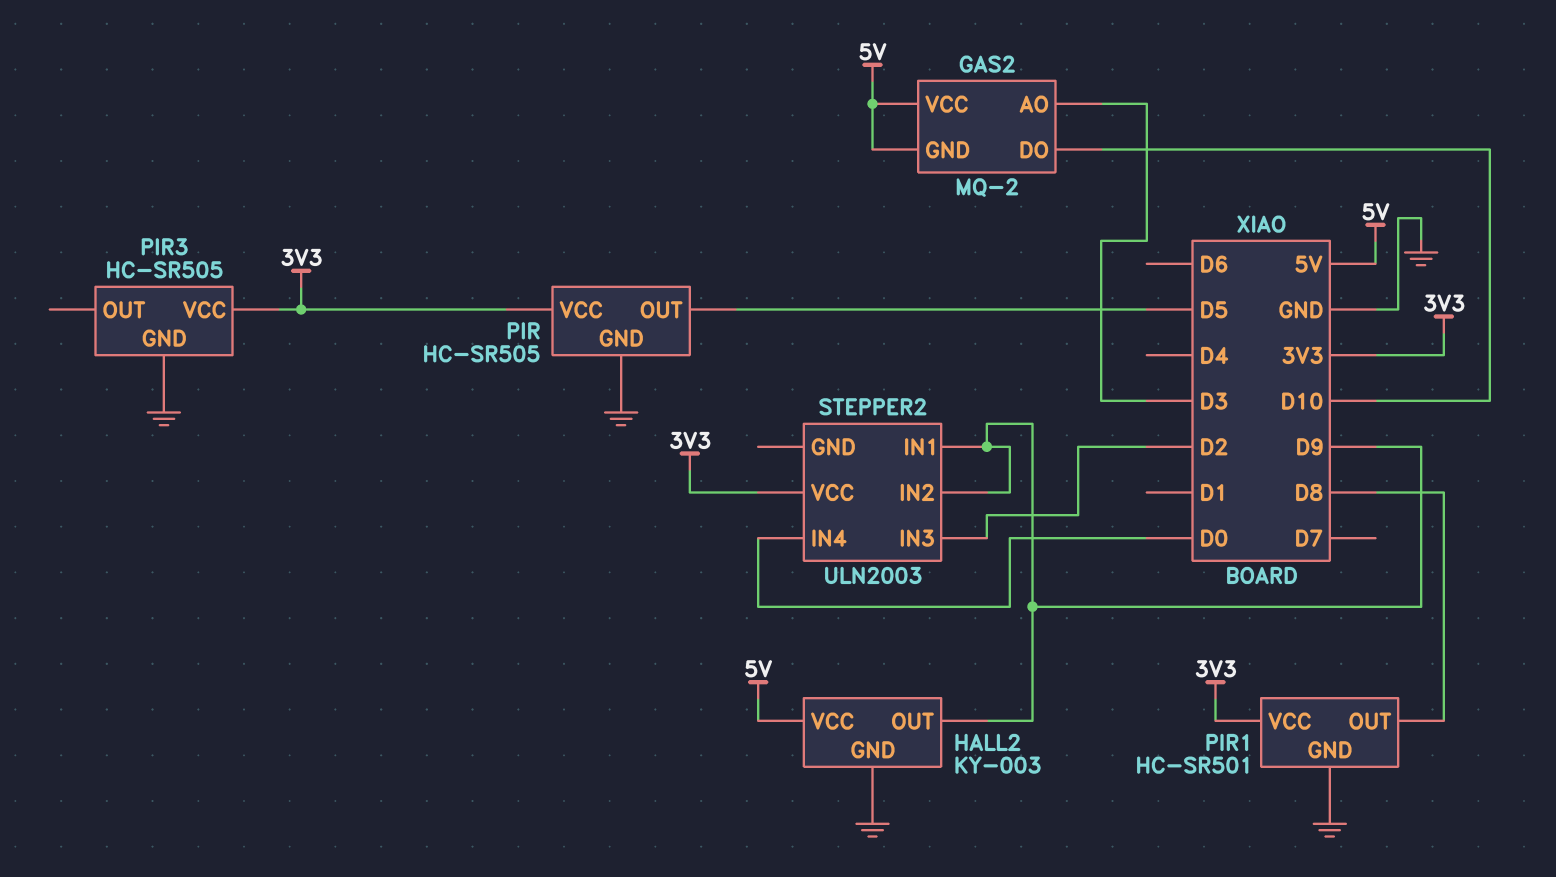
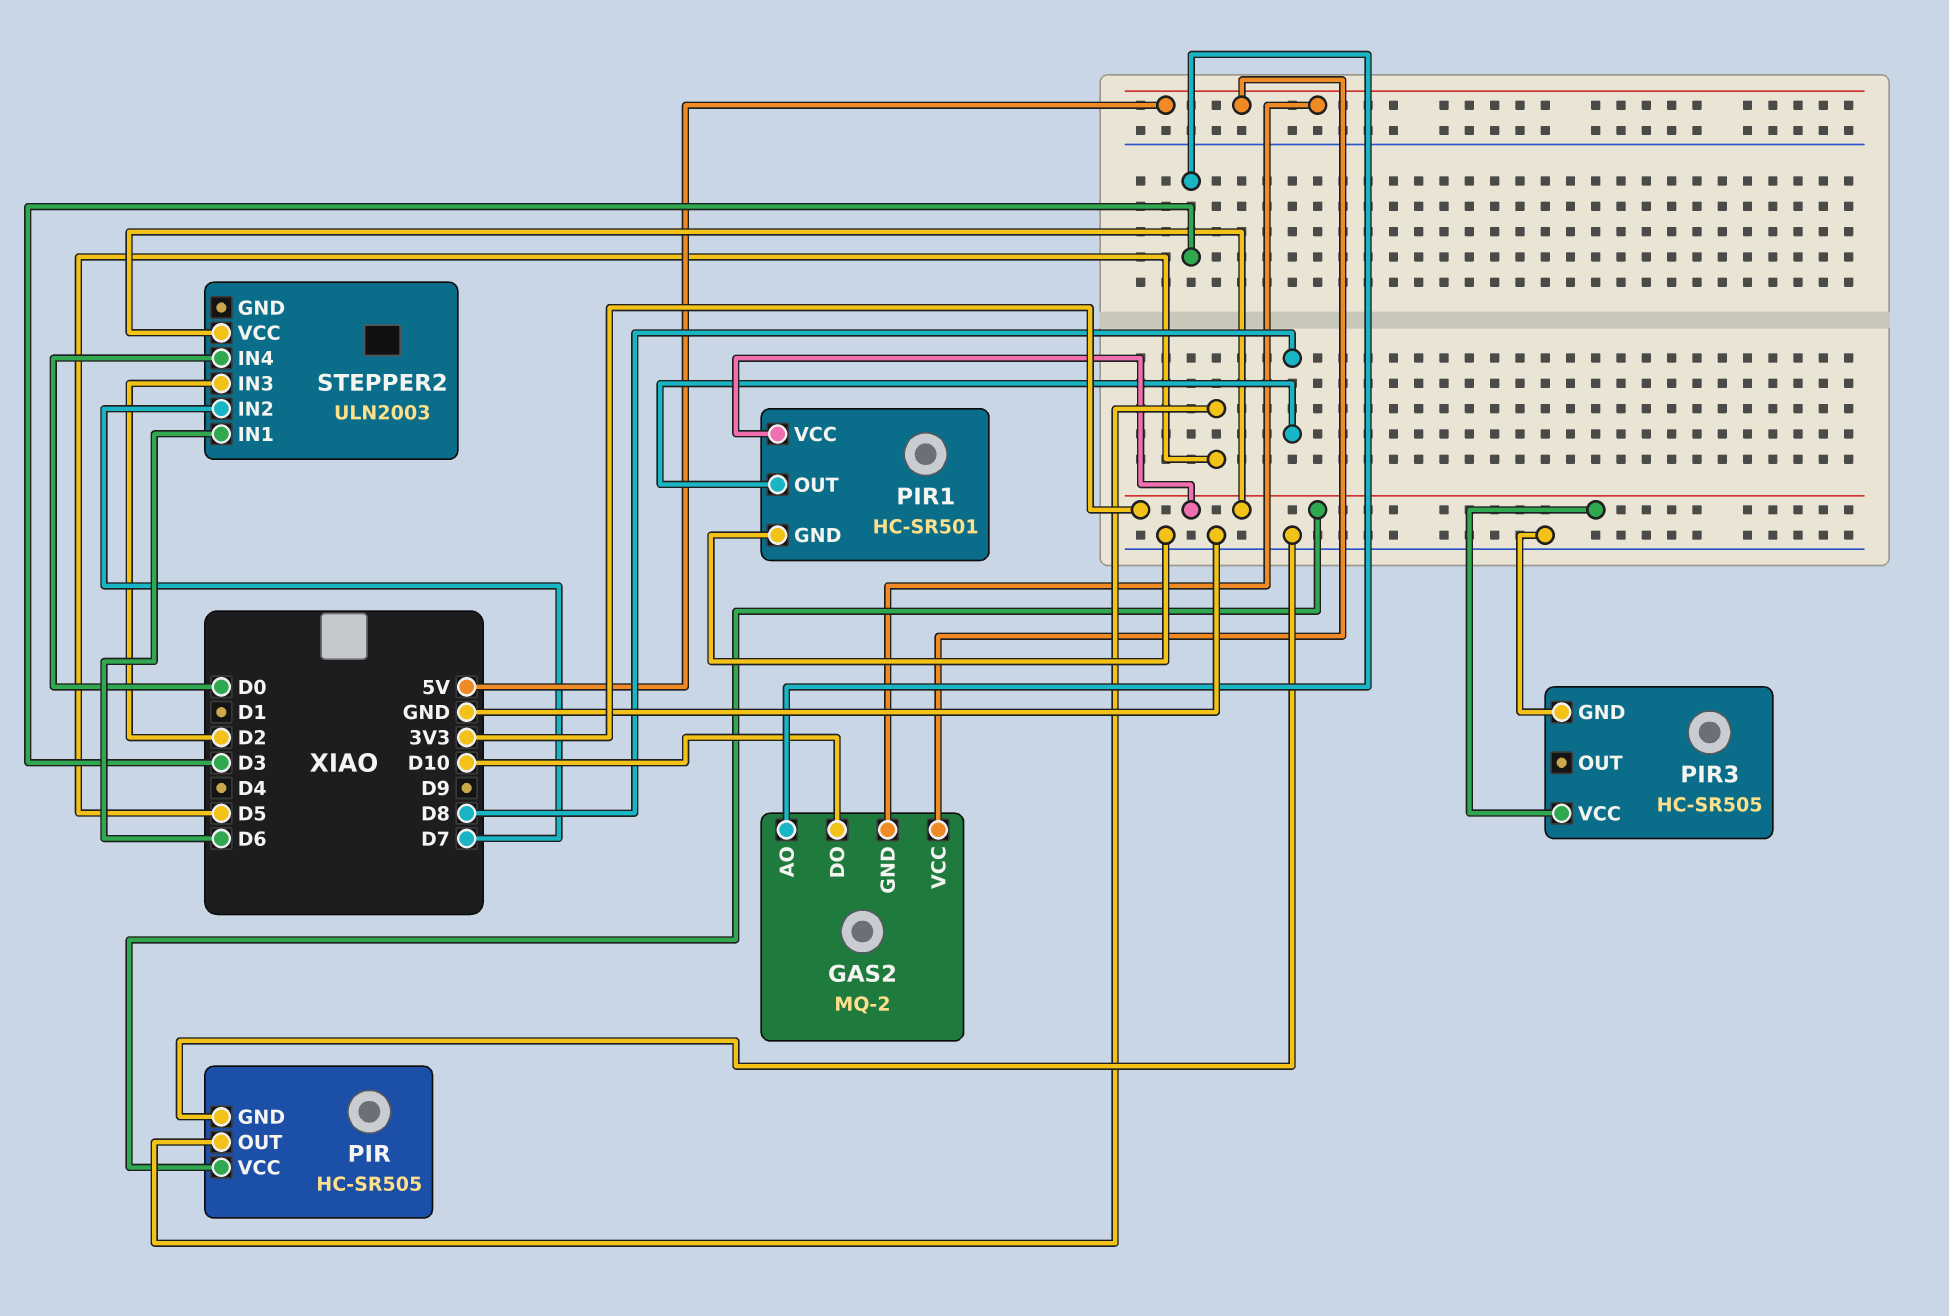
HALL2: KY-003 -> none
HALL2 pin GND: GND -> none
HALL2 pin OUT: D9 -> none
HALL2 pin VCC: 5V -> none
STEPPER2 pin IN1: D9 -> D6
STEPPER2 pin IN2: D9 -> D7

